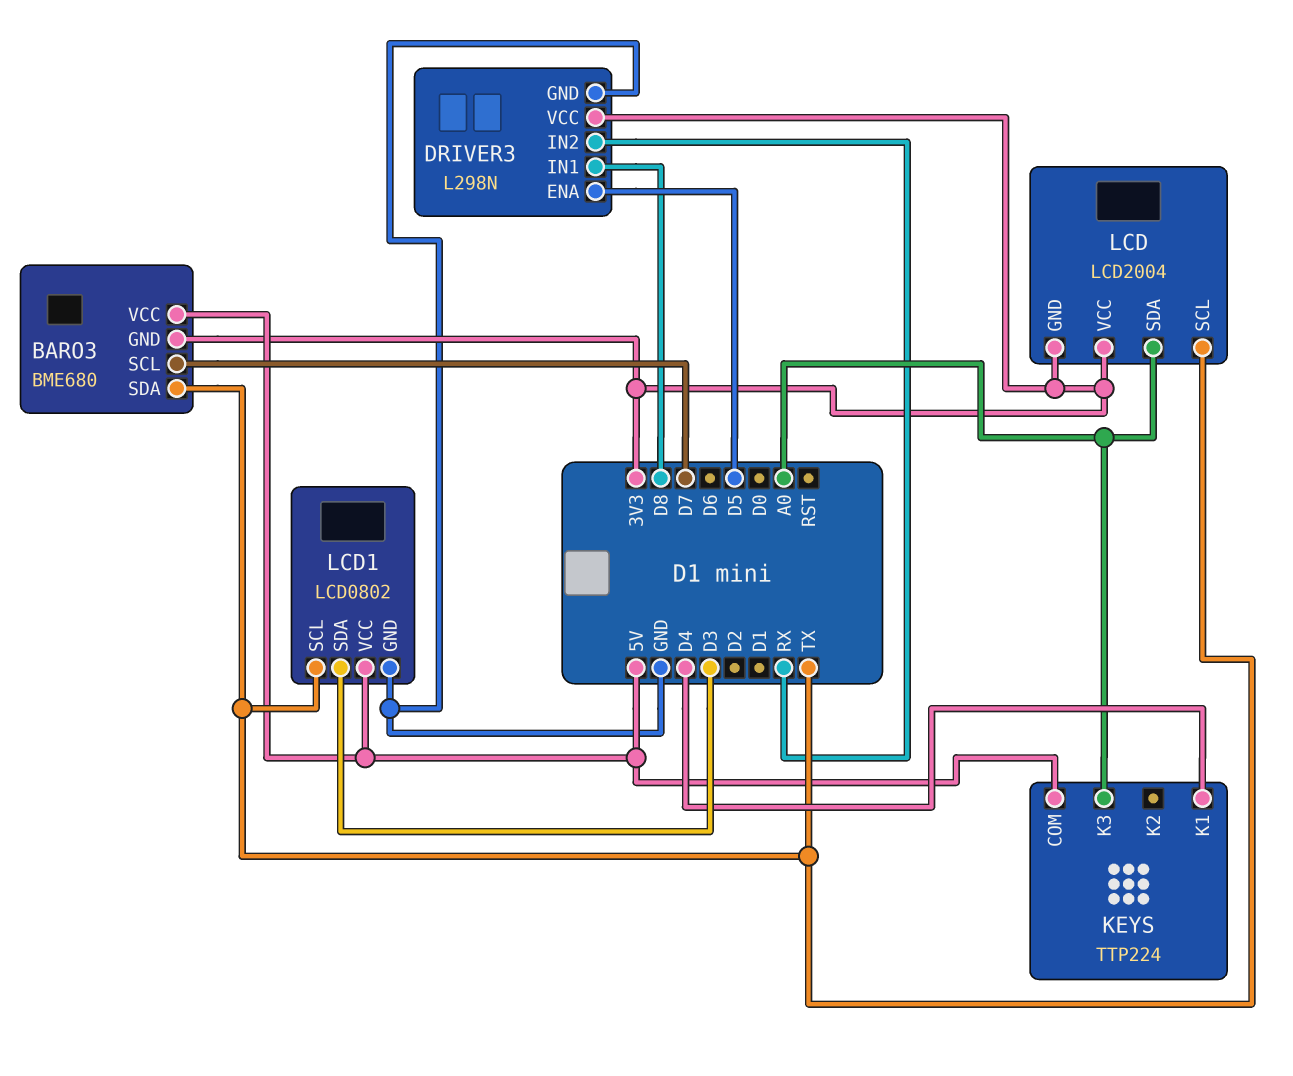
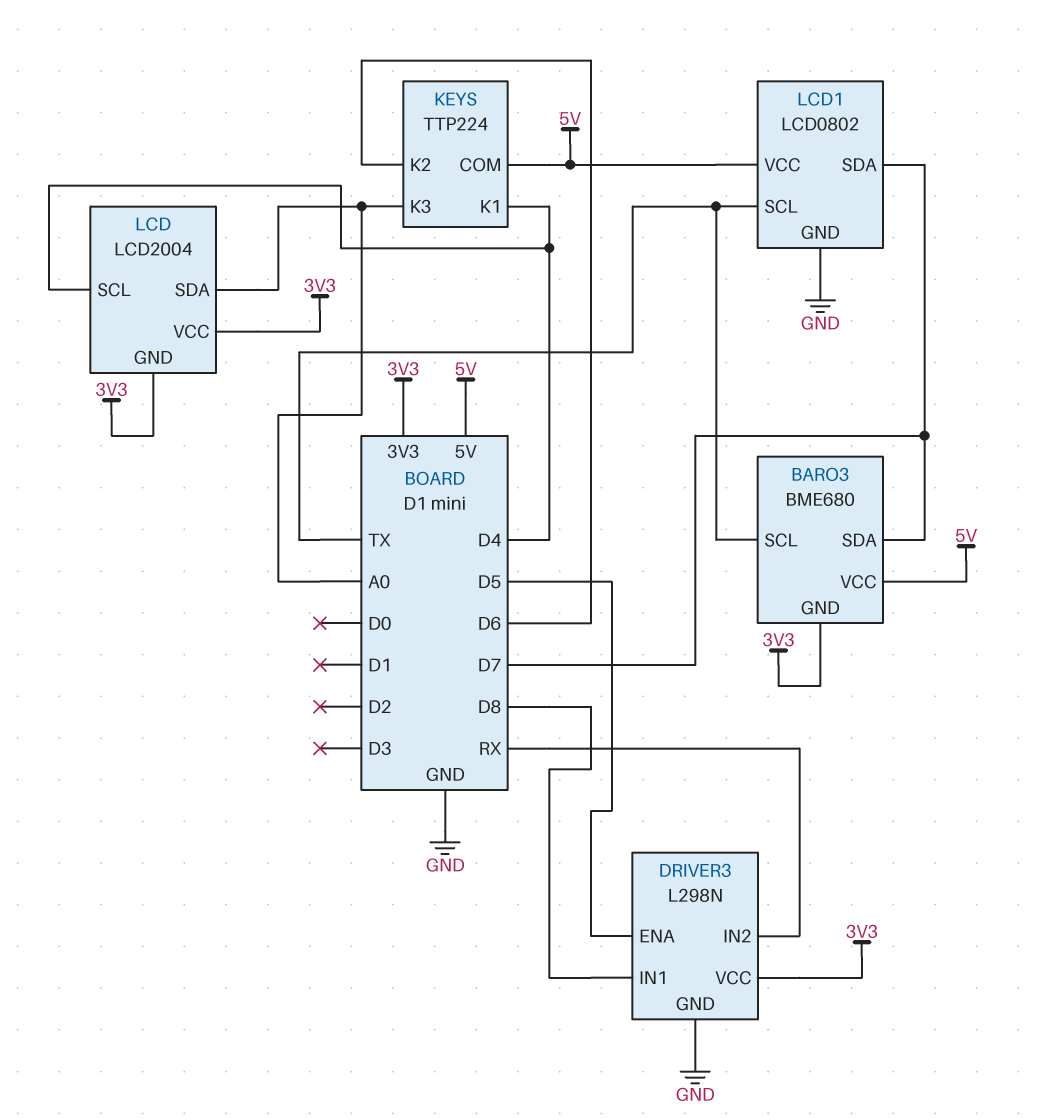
BARO3 pin SCL: D7 -> TX
BARO3 pin SDA: TX -> D7
KEYS pin K2: none -> D6
LCD pin SCL: TX -> D4
LCD1 pin SDA: D3 -> D7

